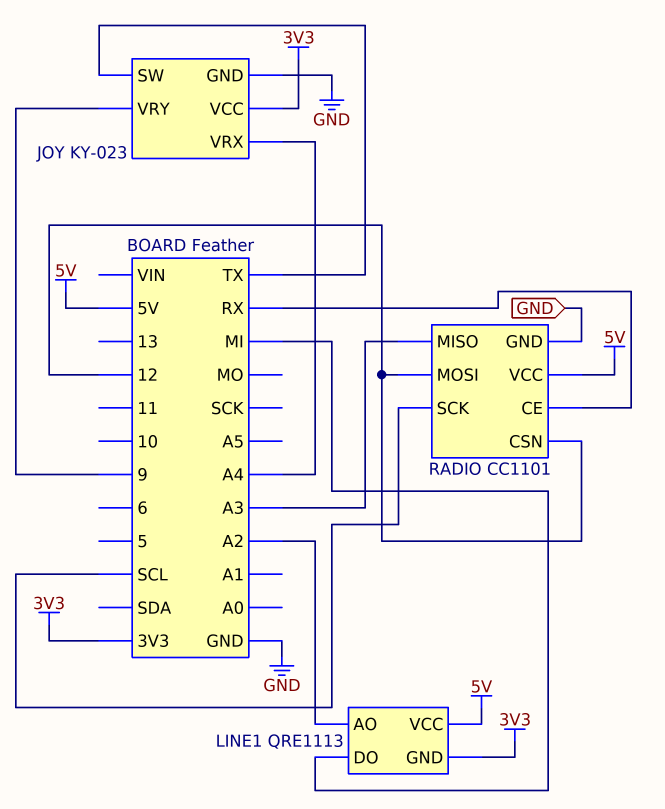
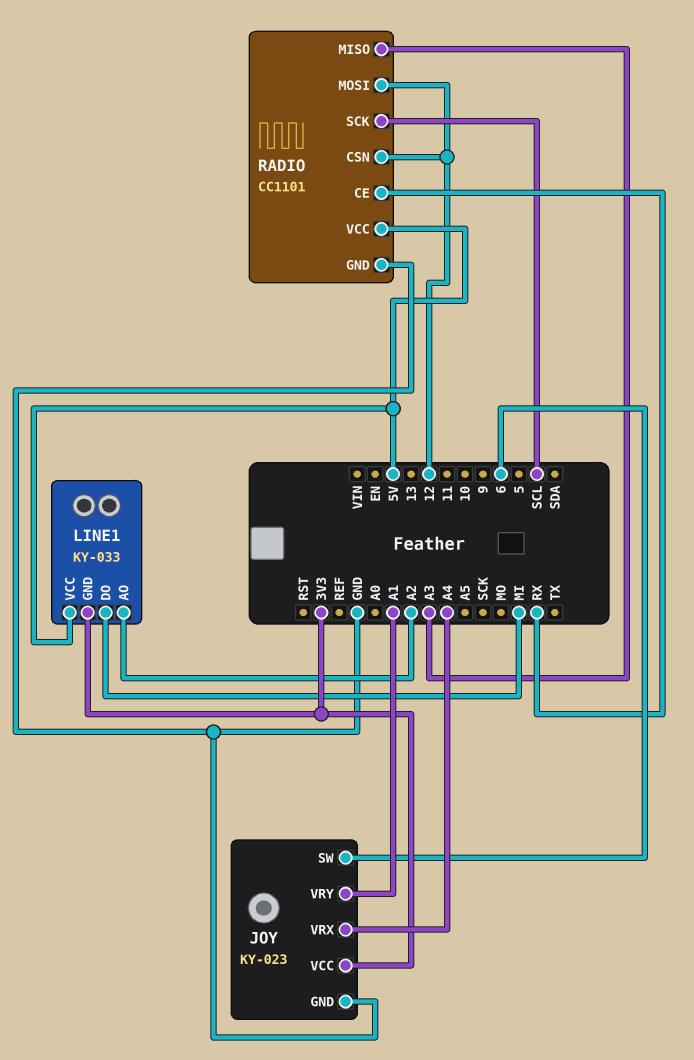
JOY pin SW: TX -> 6
JOY pin VRY: 9 -> A1
LINE1: QRE1113 -> KY-033

